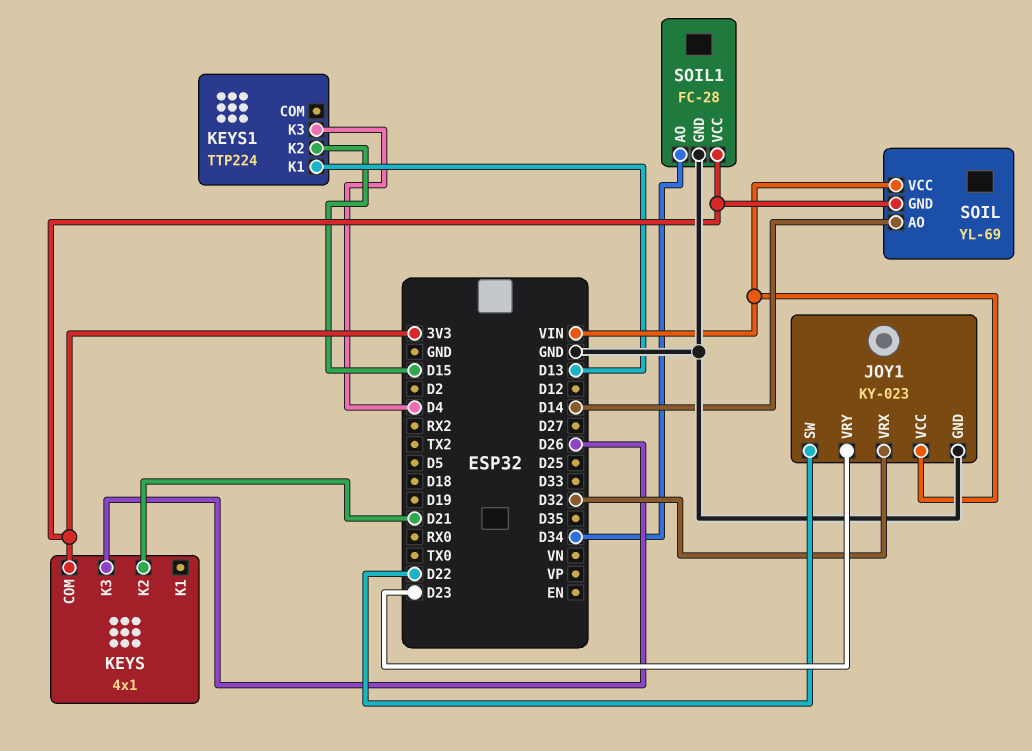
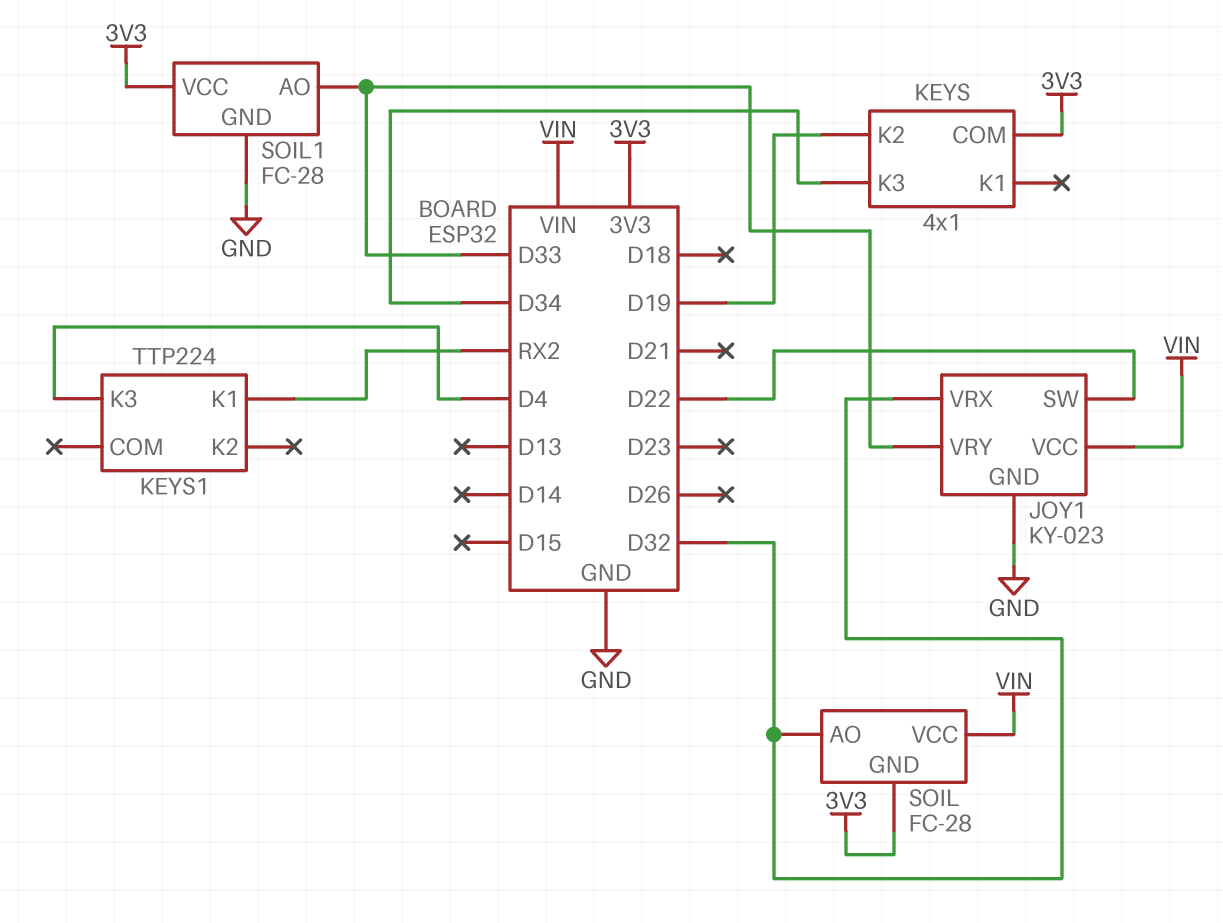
JOY1 pin VRY: D23 -> D33
KEYS pin K2: D21 -> D19
KEYS pin K3: D26 -> D34
KEYS1 pin K1: D13 -> RX2
KEYS1 pin K2: D15 -> none
SOIL: YL-69 -> FC-28
SOIL pin AO: D14 -> D32
SOIL1 pin AO: D34 -> D33

